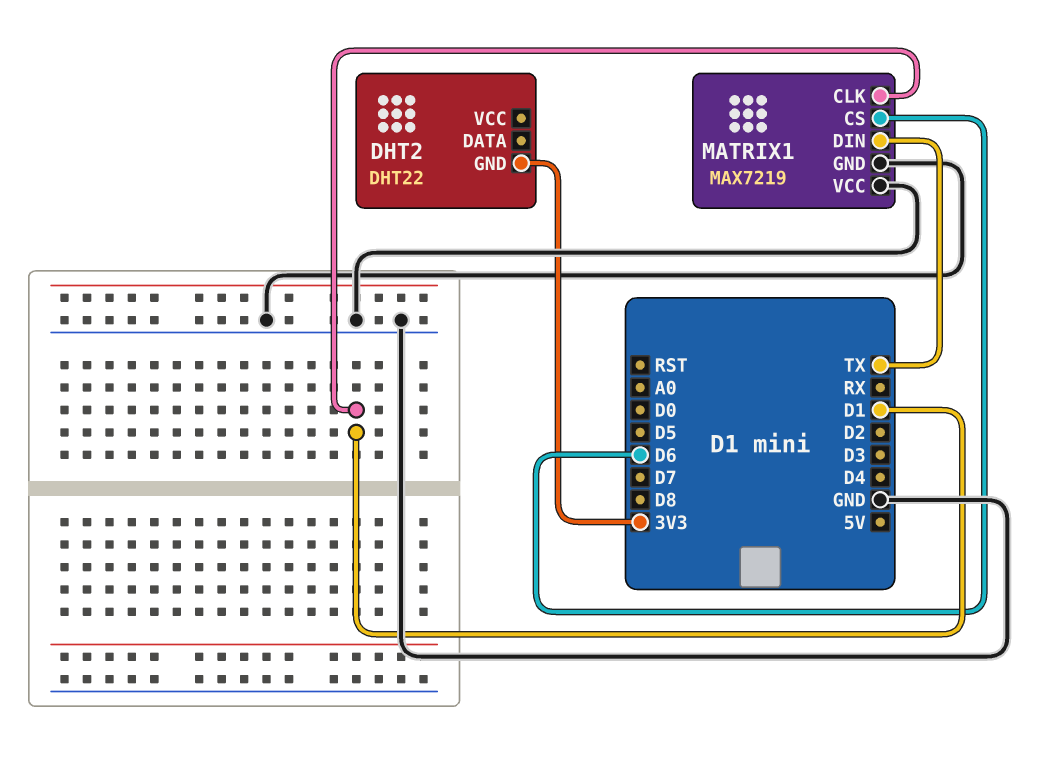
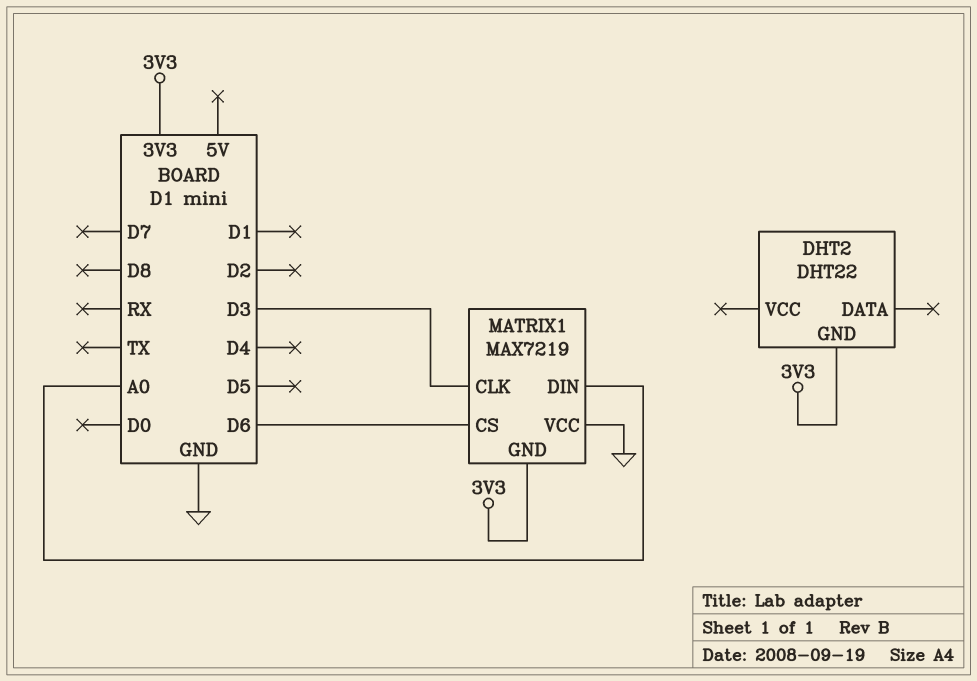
MATRIX1 pin CLK: D1 -> D3
MATRIX1 pin DIN: TX -> A0
MATRIX1 pin GND: GND -> 3V3

